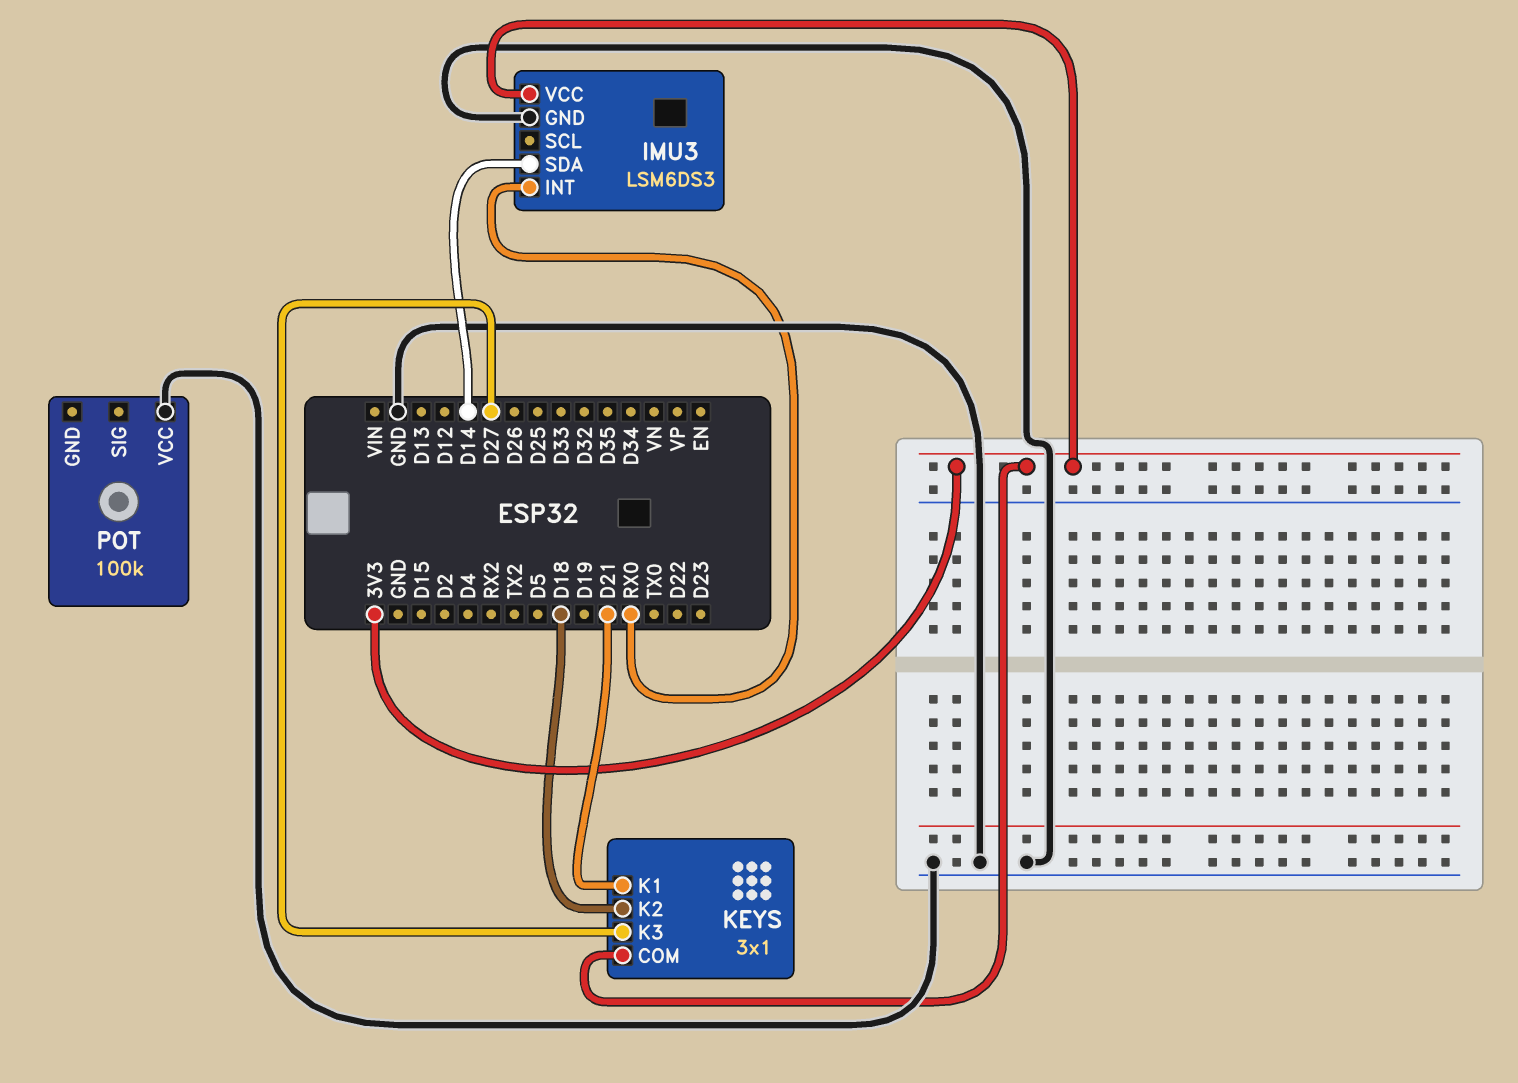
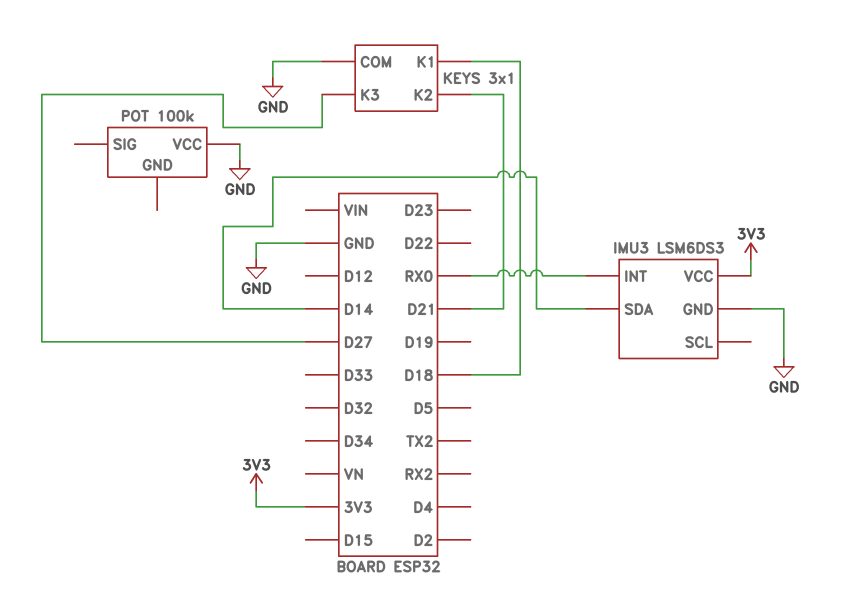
KEYS pin COM: 3V3 -> GND
KEYS pin K1: D21 -> D18
KEYS pin K2: D18 -> D21

